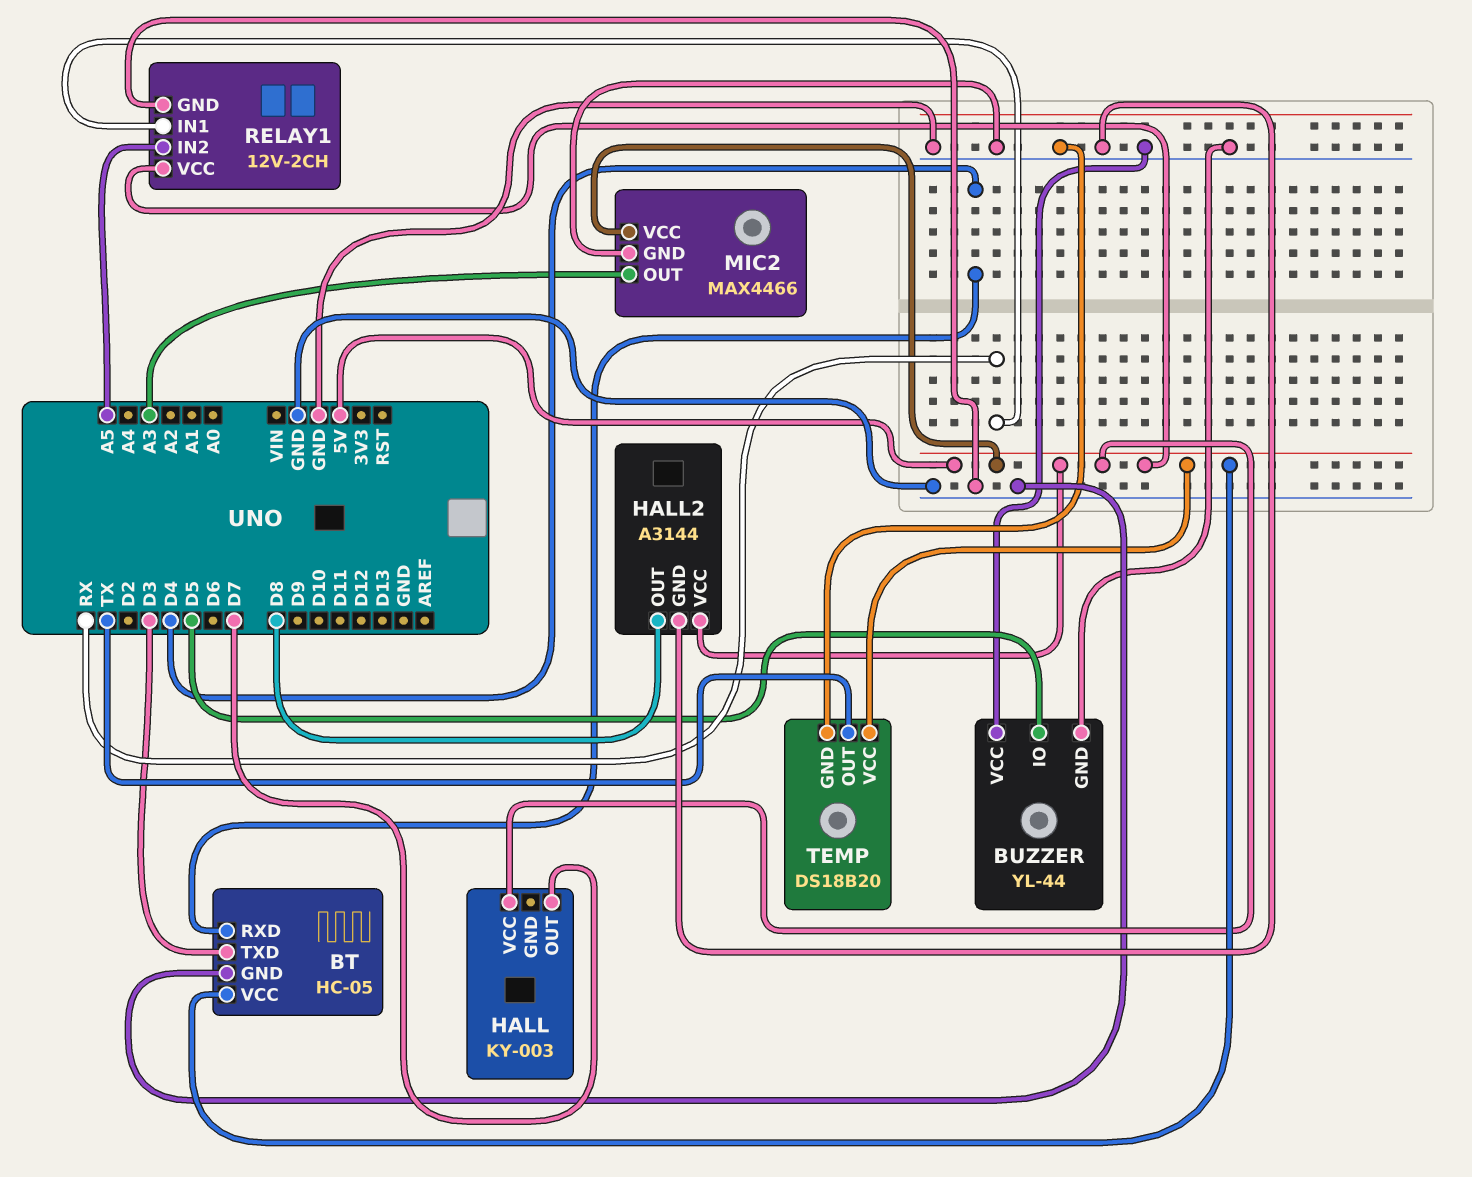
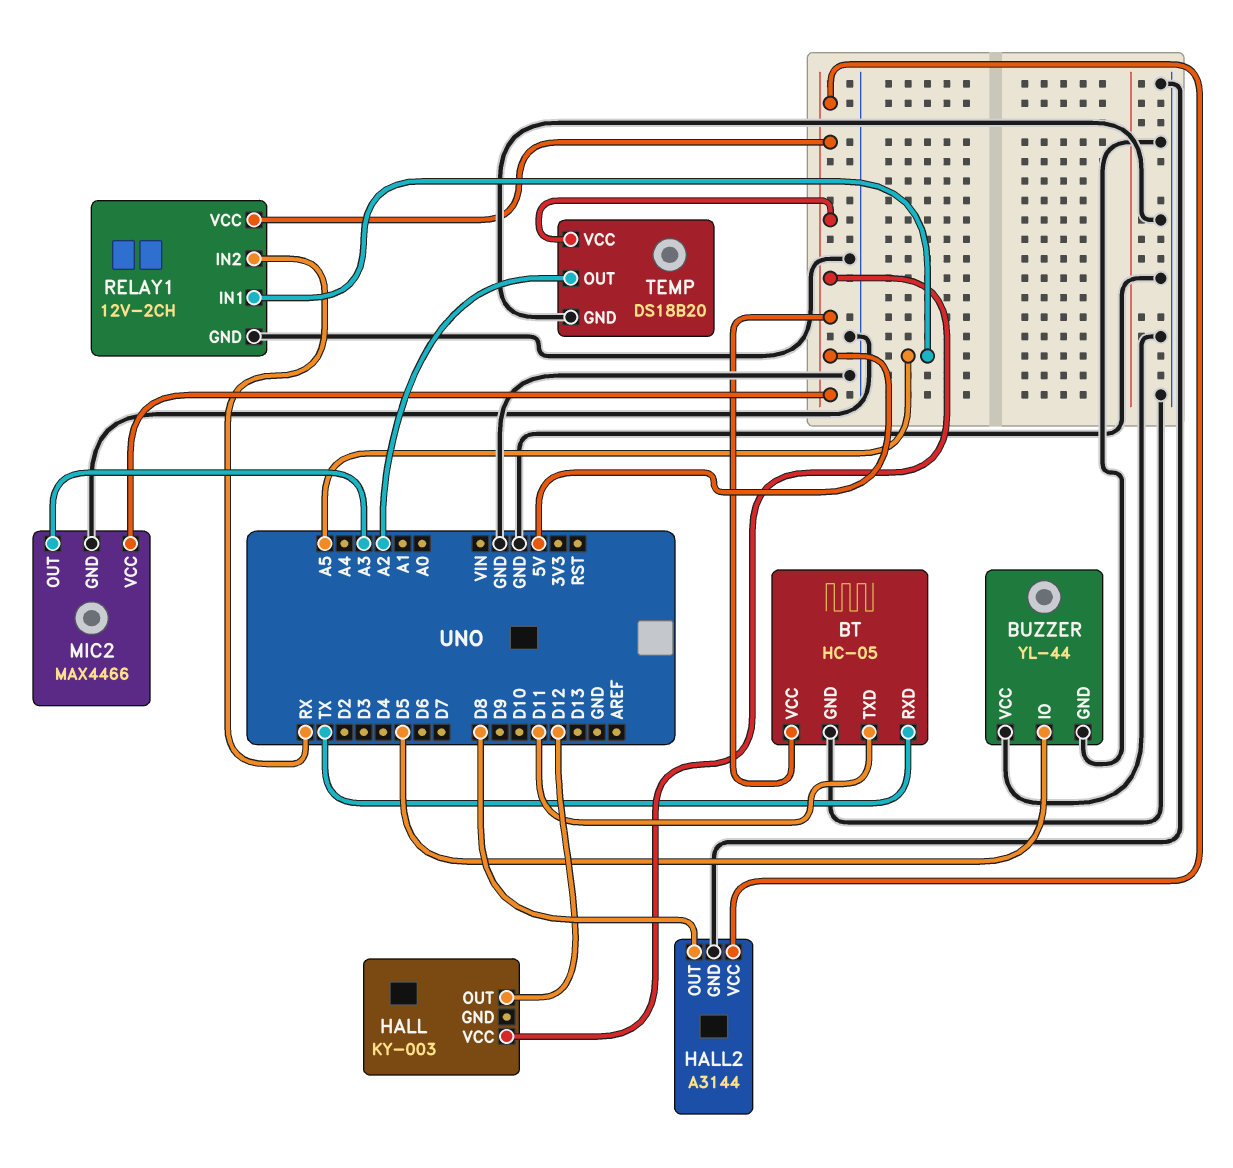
BT pin RXD: D4 -> TX
BT pin TXD: D3 -> D11
HALL pin OUT: D7 -> D12
RELAY1 pin IN1: RX -> A5
RELAY1 pin IN2: A5 -> RX
TEMP pin OUT: TX -> A2

